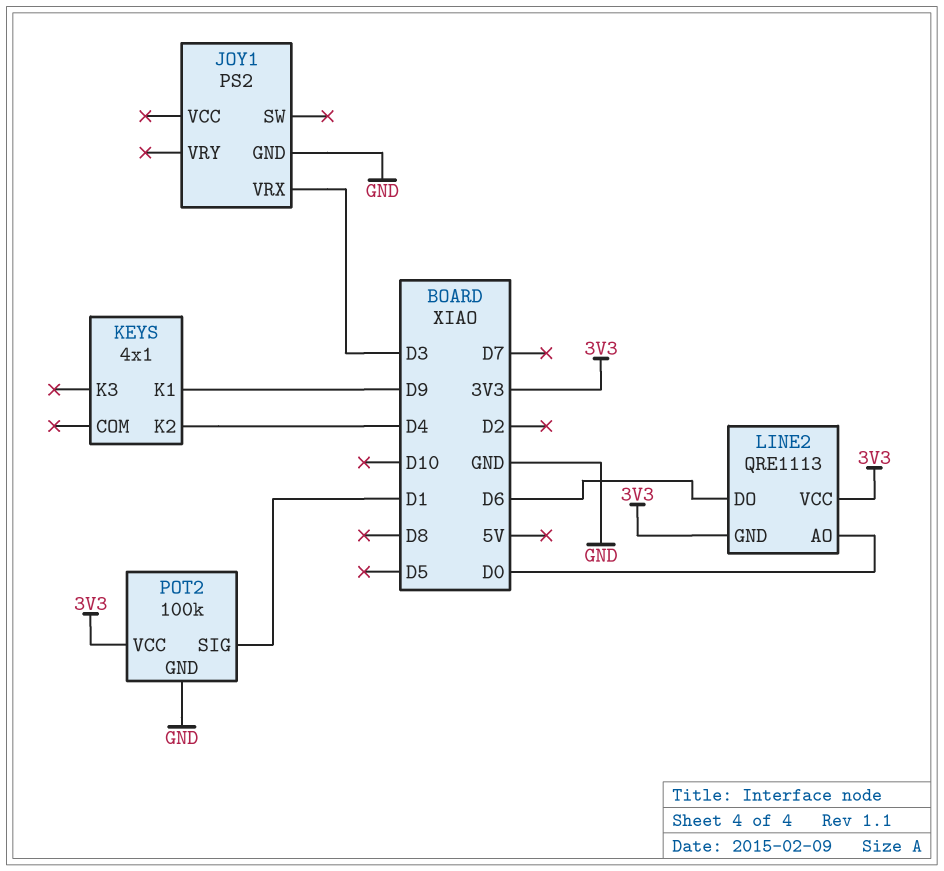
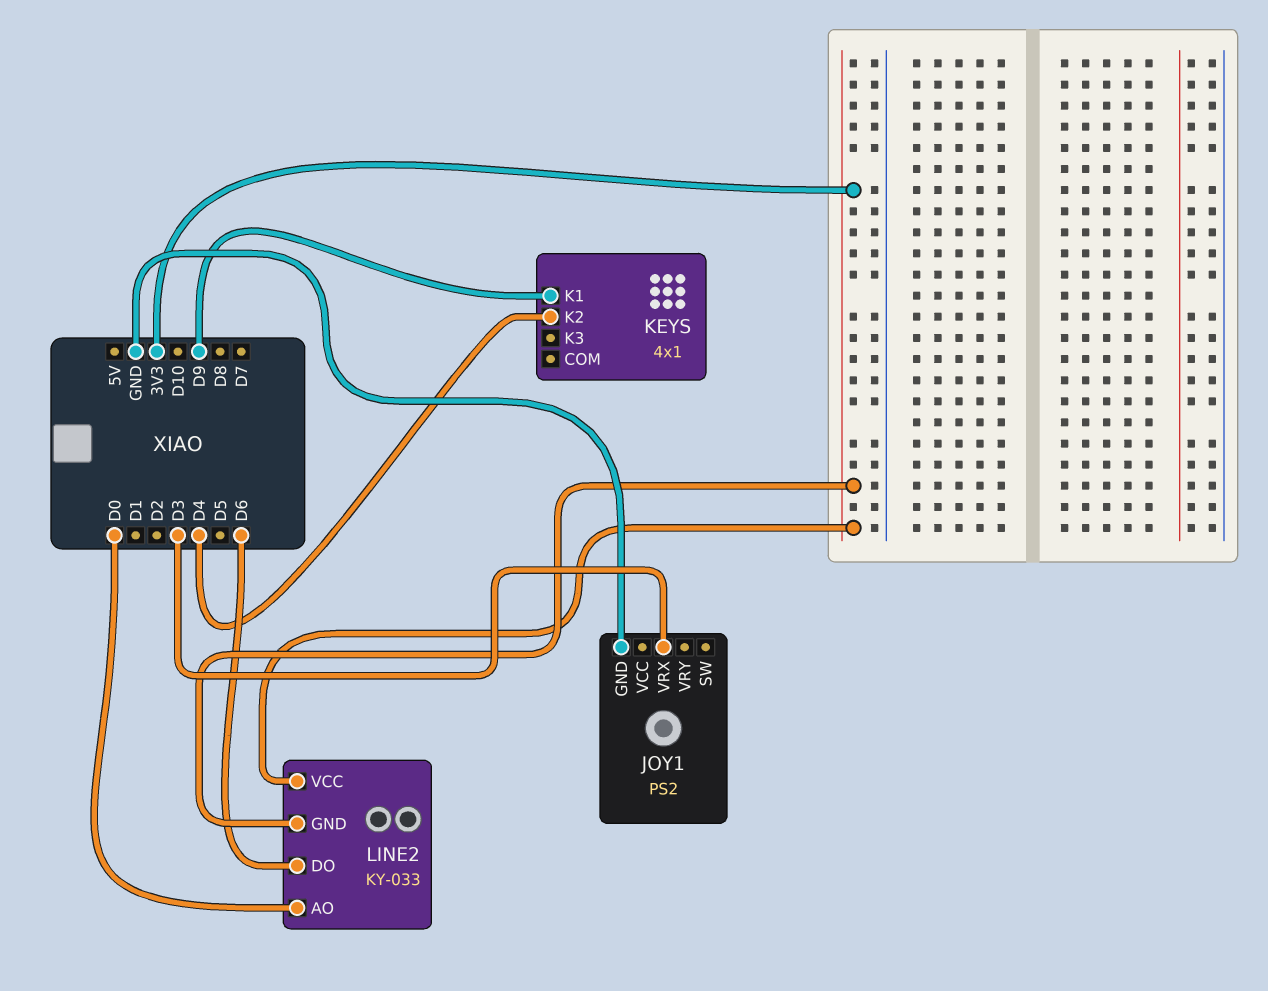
LINE2: QRE1113 -> KY-033
POT2: 100k -> none
POT2 pin GND: GND -> none
POT2 pin SIG: D1 -> none
POT2 pin VCC: 3V3 -> none

